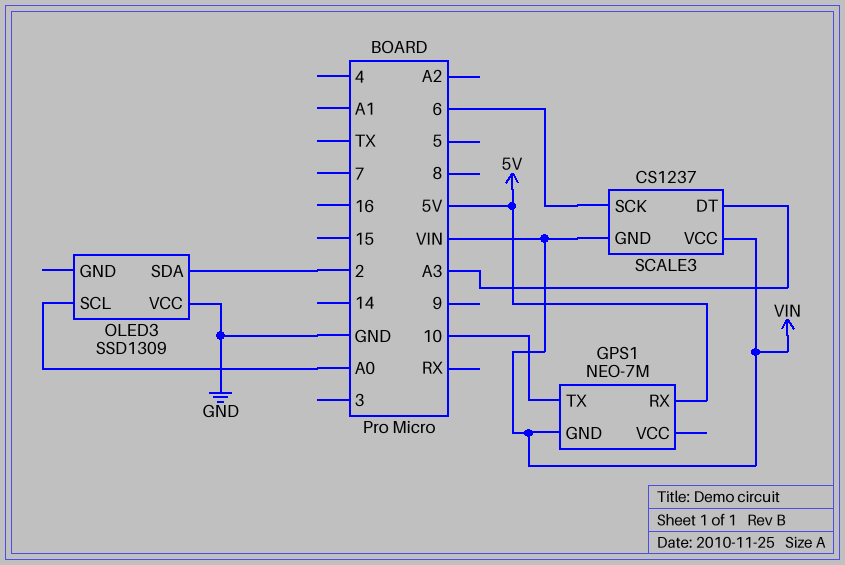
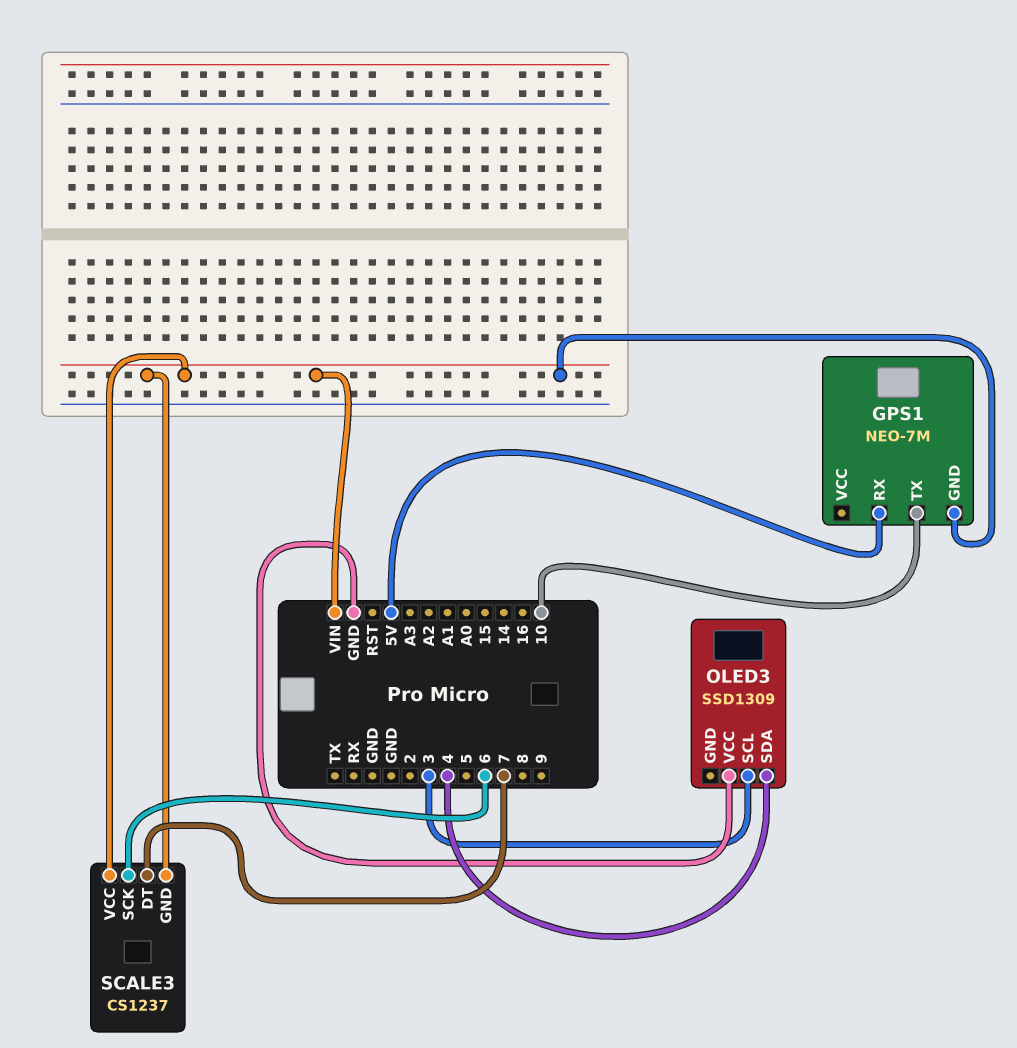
OLED3 pin SCL: A0 -> 3
OLED3 pin SDA: 2 -> 4
SCALE3 pin DT: A3 -> 7

